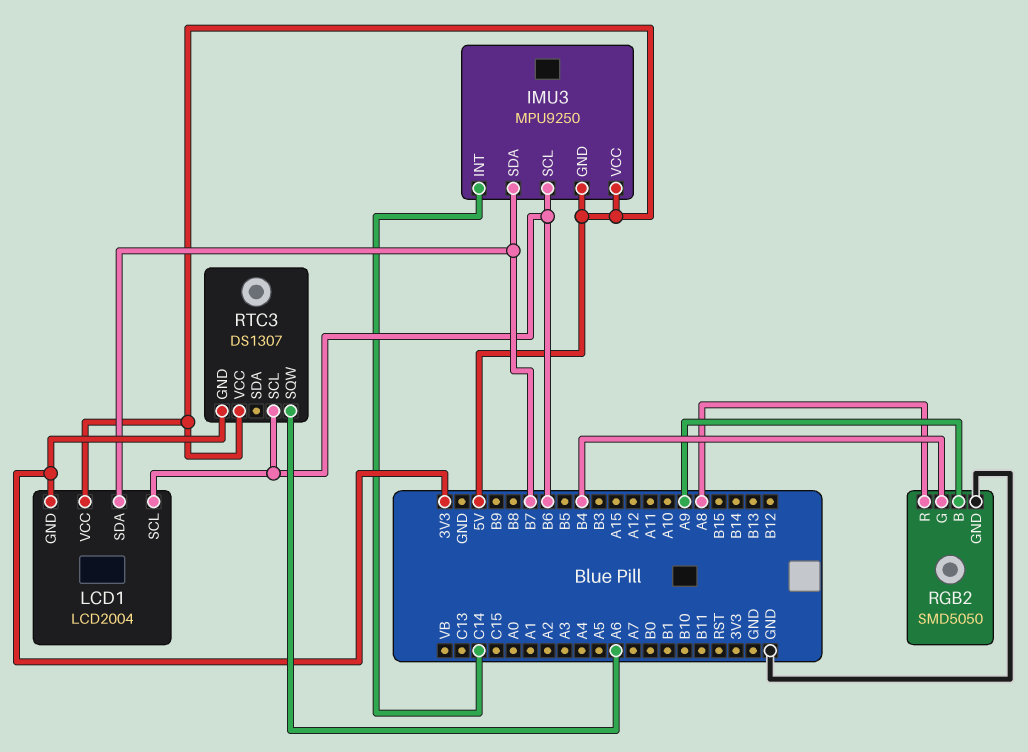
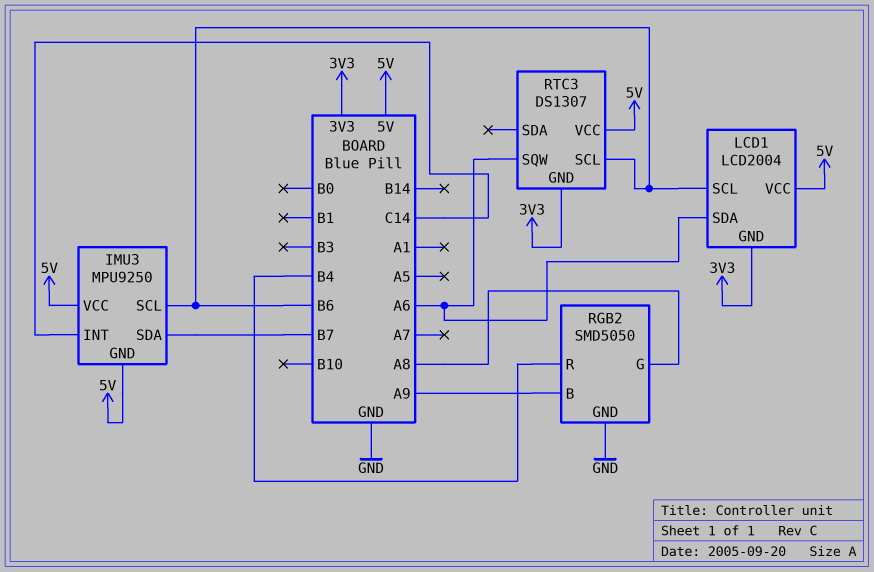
LCD1 pin SDA: B7 -> A6
RGB2 pin G: B4 -> A8
RGB2 pin R: A8 -> B4

